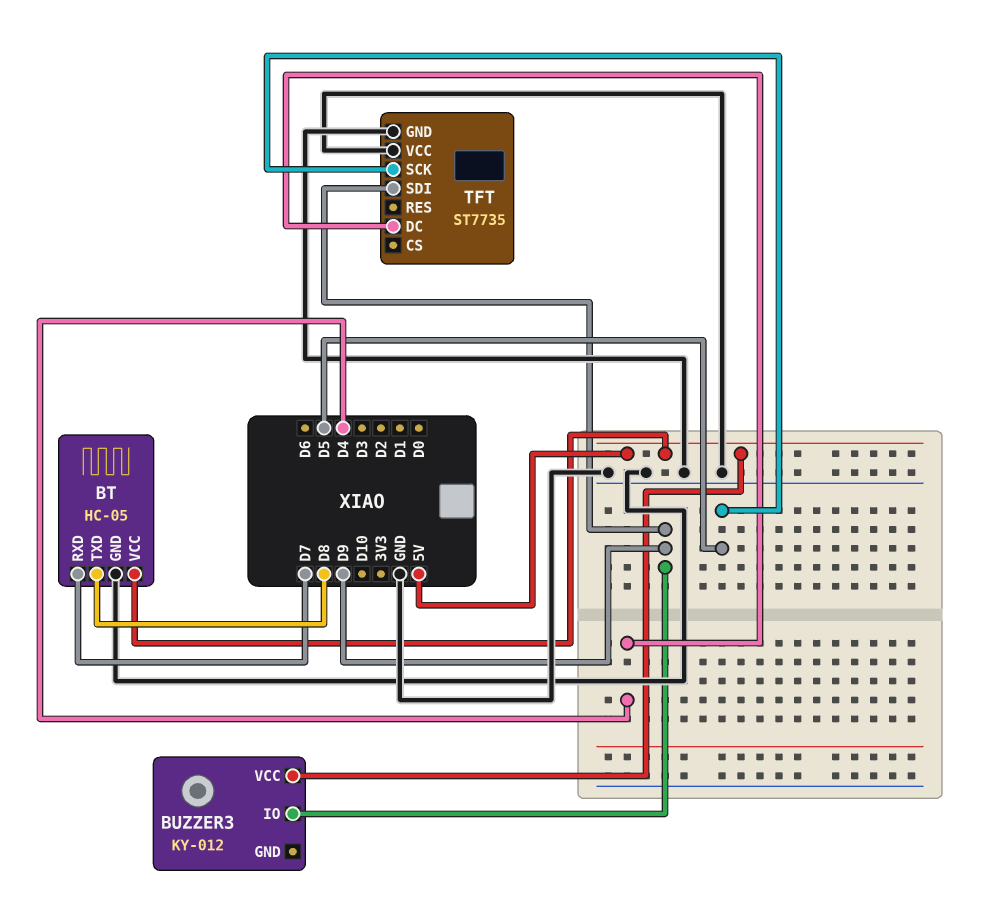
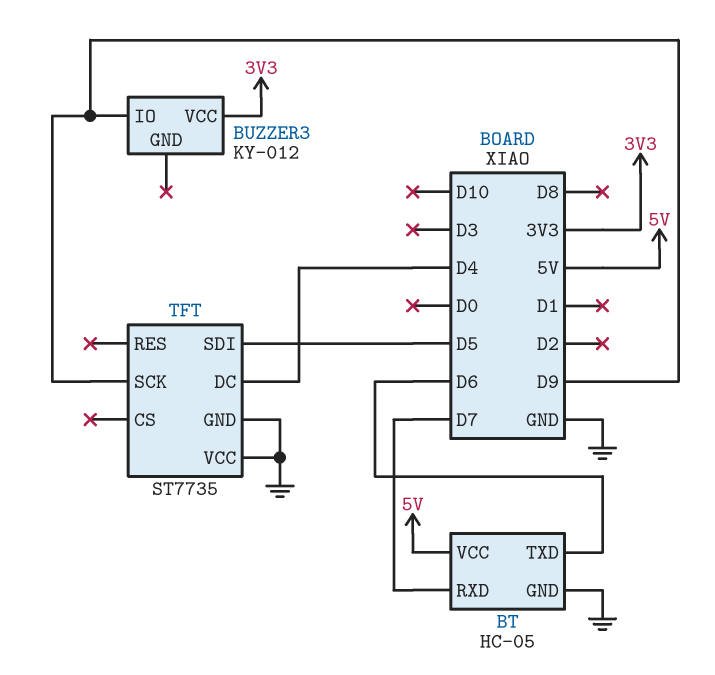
BT pin TXD: D8 -> D6
BUZZER3 pin VCC: 5V -> 3V3
TFT pin SCK: D5 -> D9
TFT pin SDI: D9 -> D5

